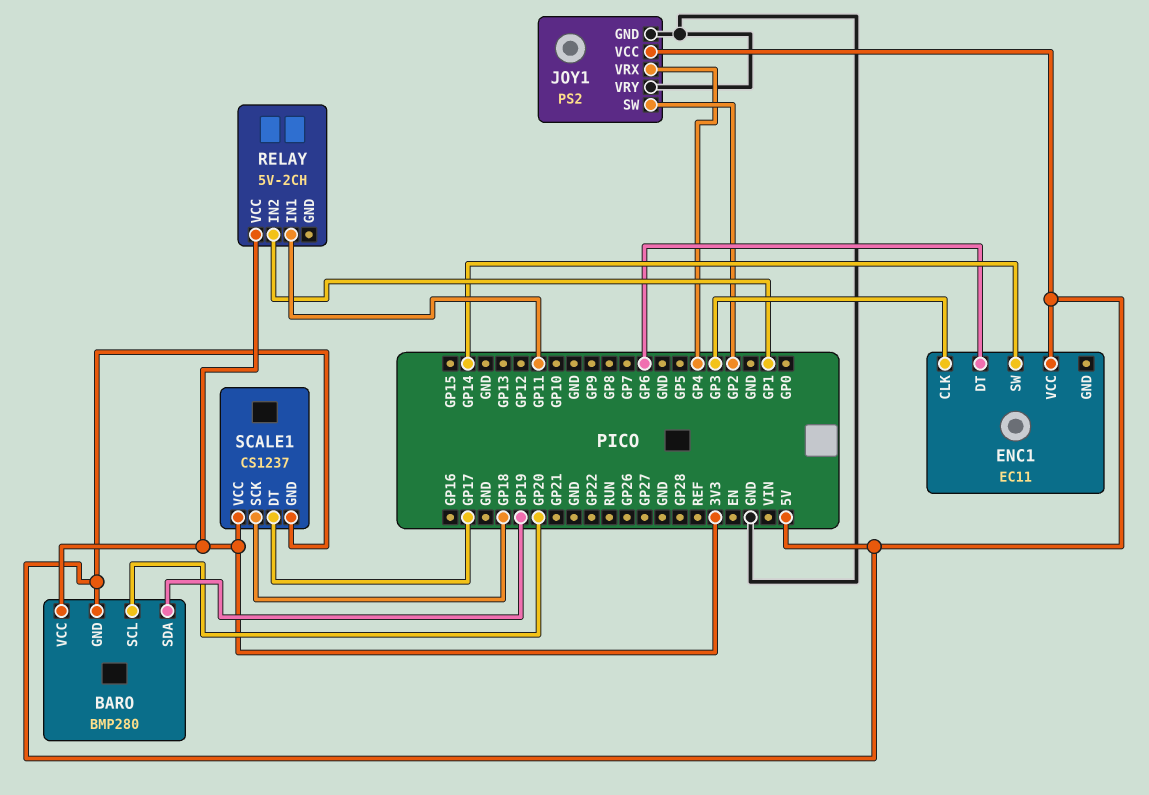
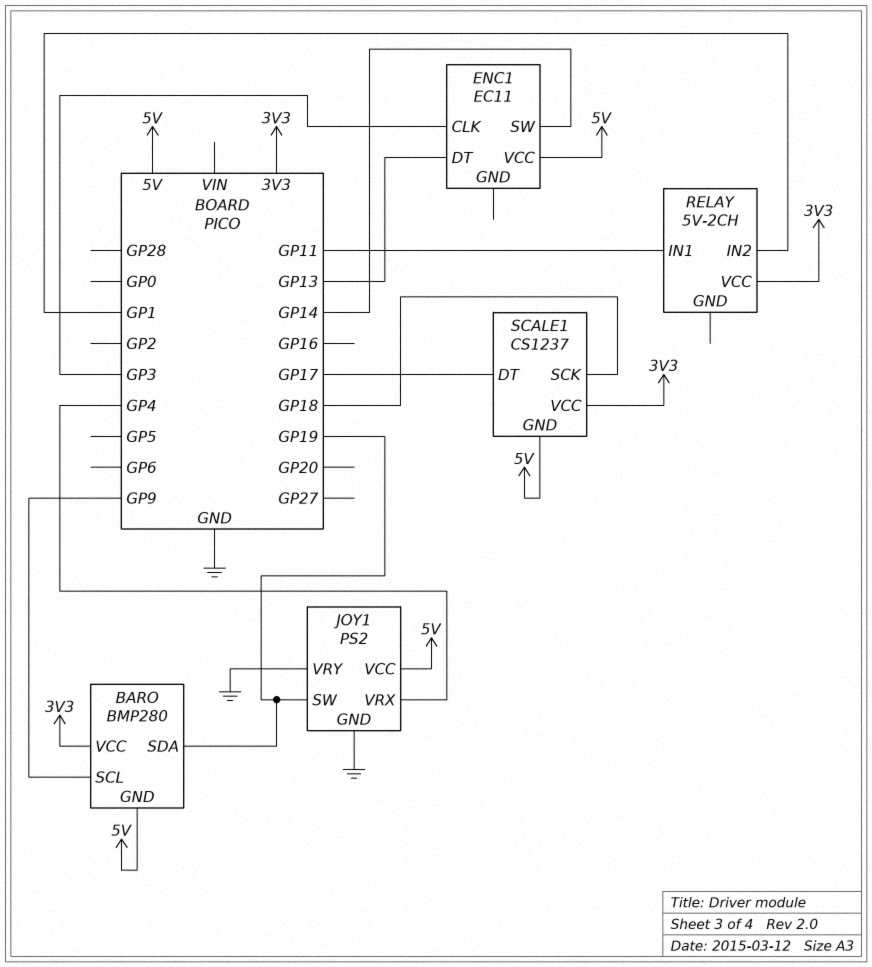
BARO pin SCL: GP20 -> GP9
ENC1 pin DT: GP6 -> GP13
JOY1 pin SW: GP2 -> GP19

